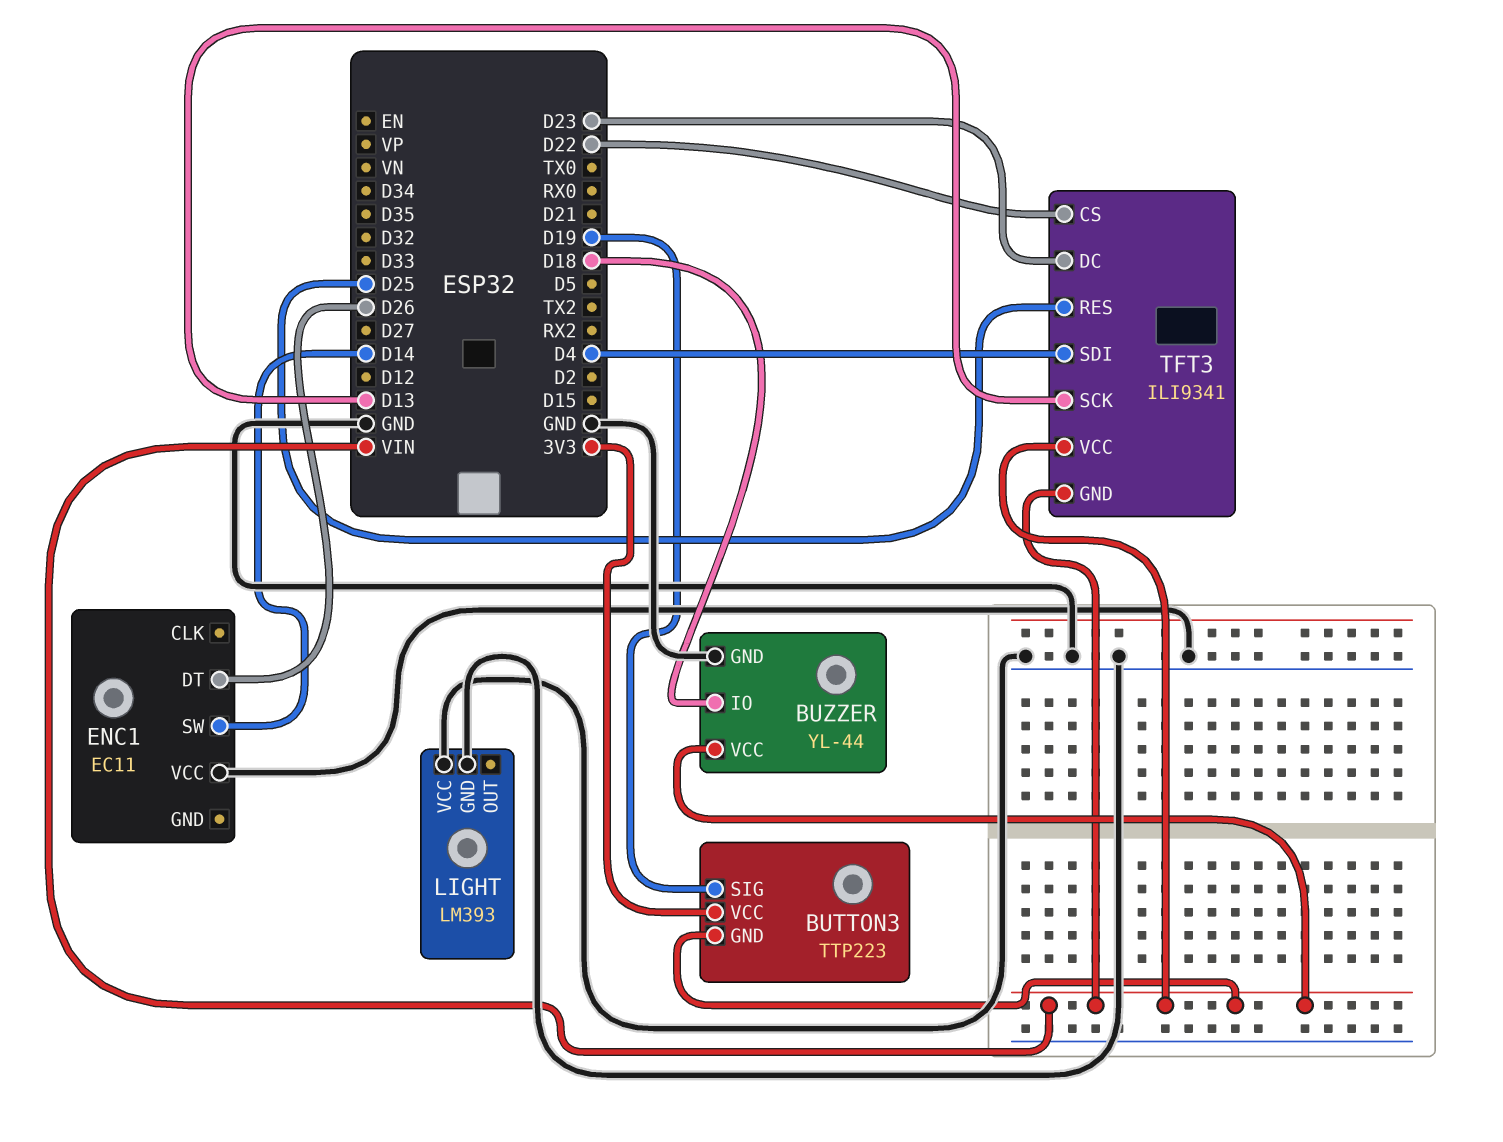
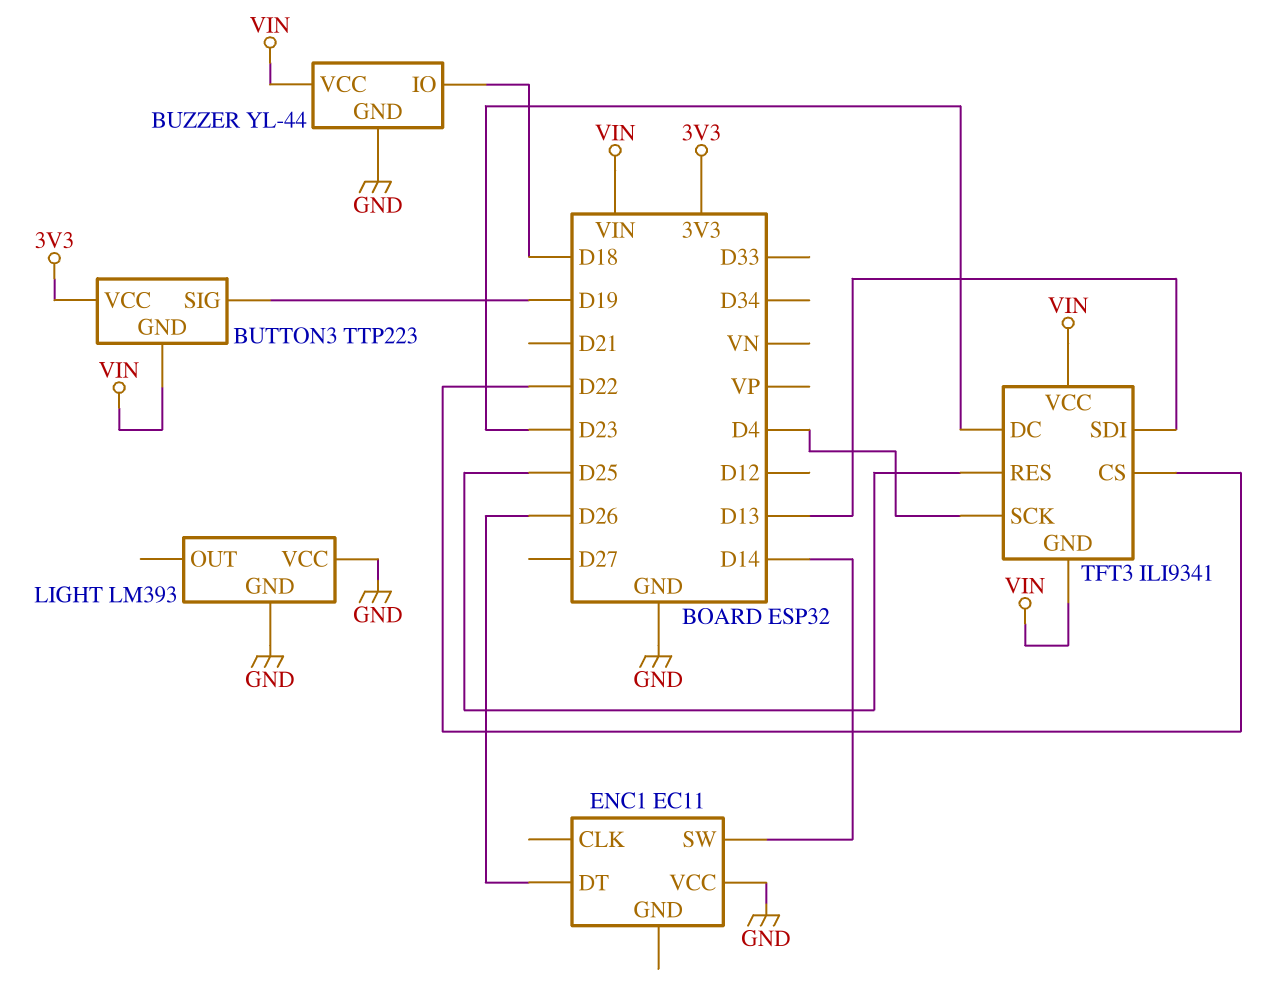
TFT3 pin SCK: D13 -> D4
TFT3 pin SDI: D4 -> D13

